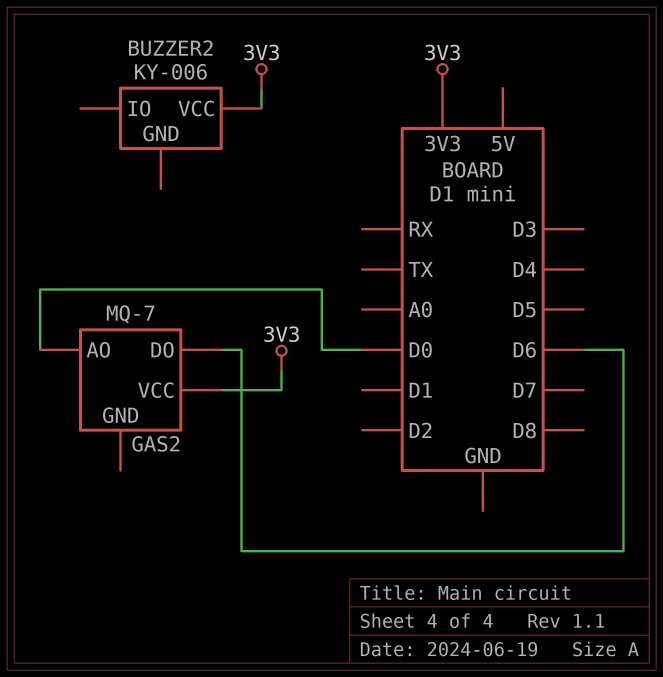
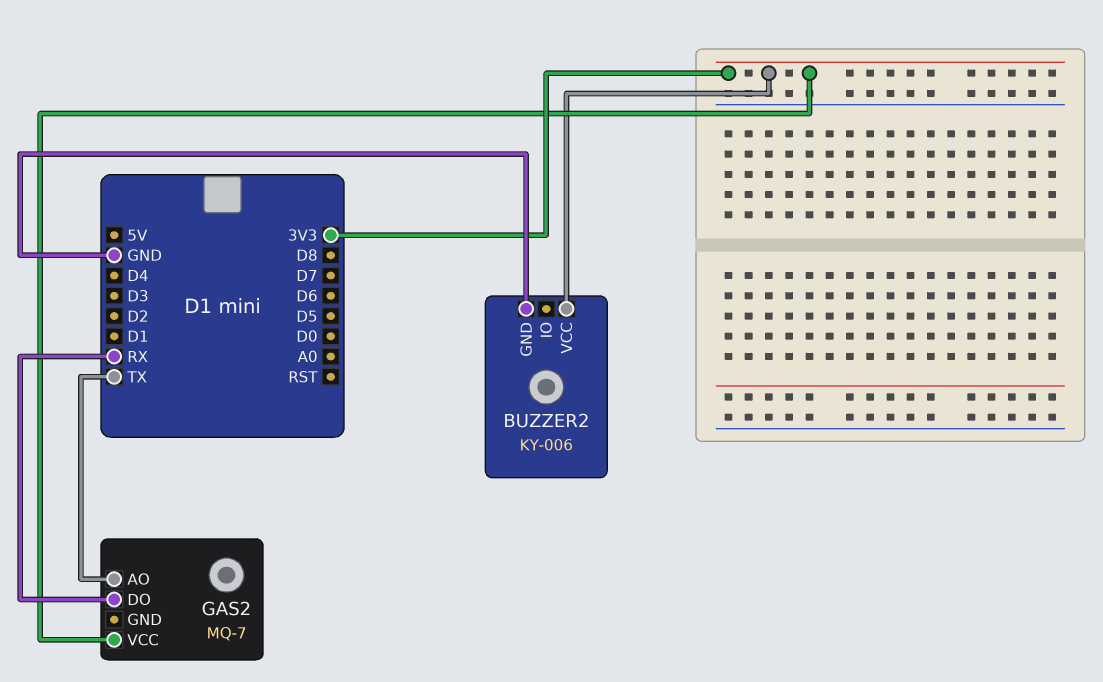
BUZZER2 pin GND: none -> GND
GAS2 pin AO: D0 -> TX
GAS2 pin DO: D6 -> RX

